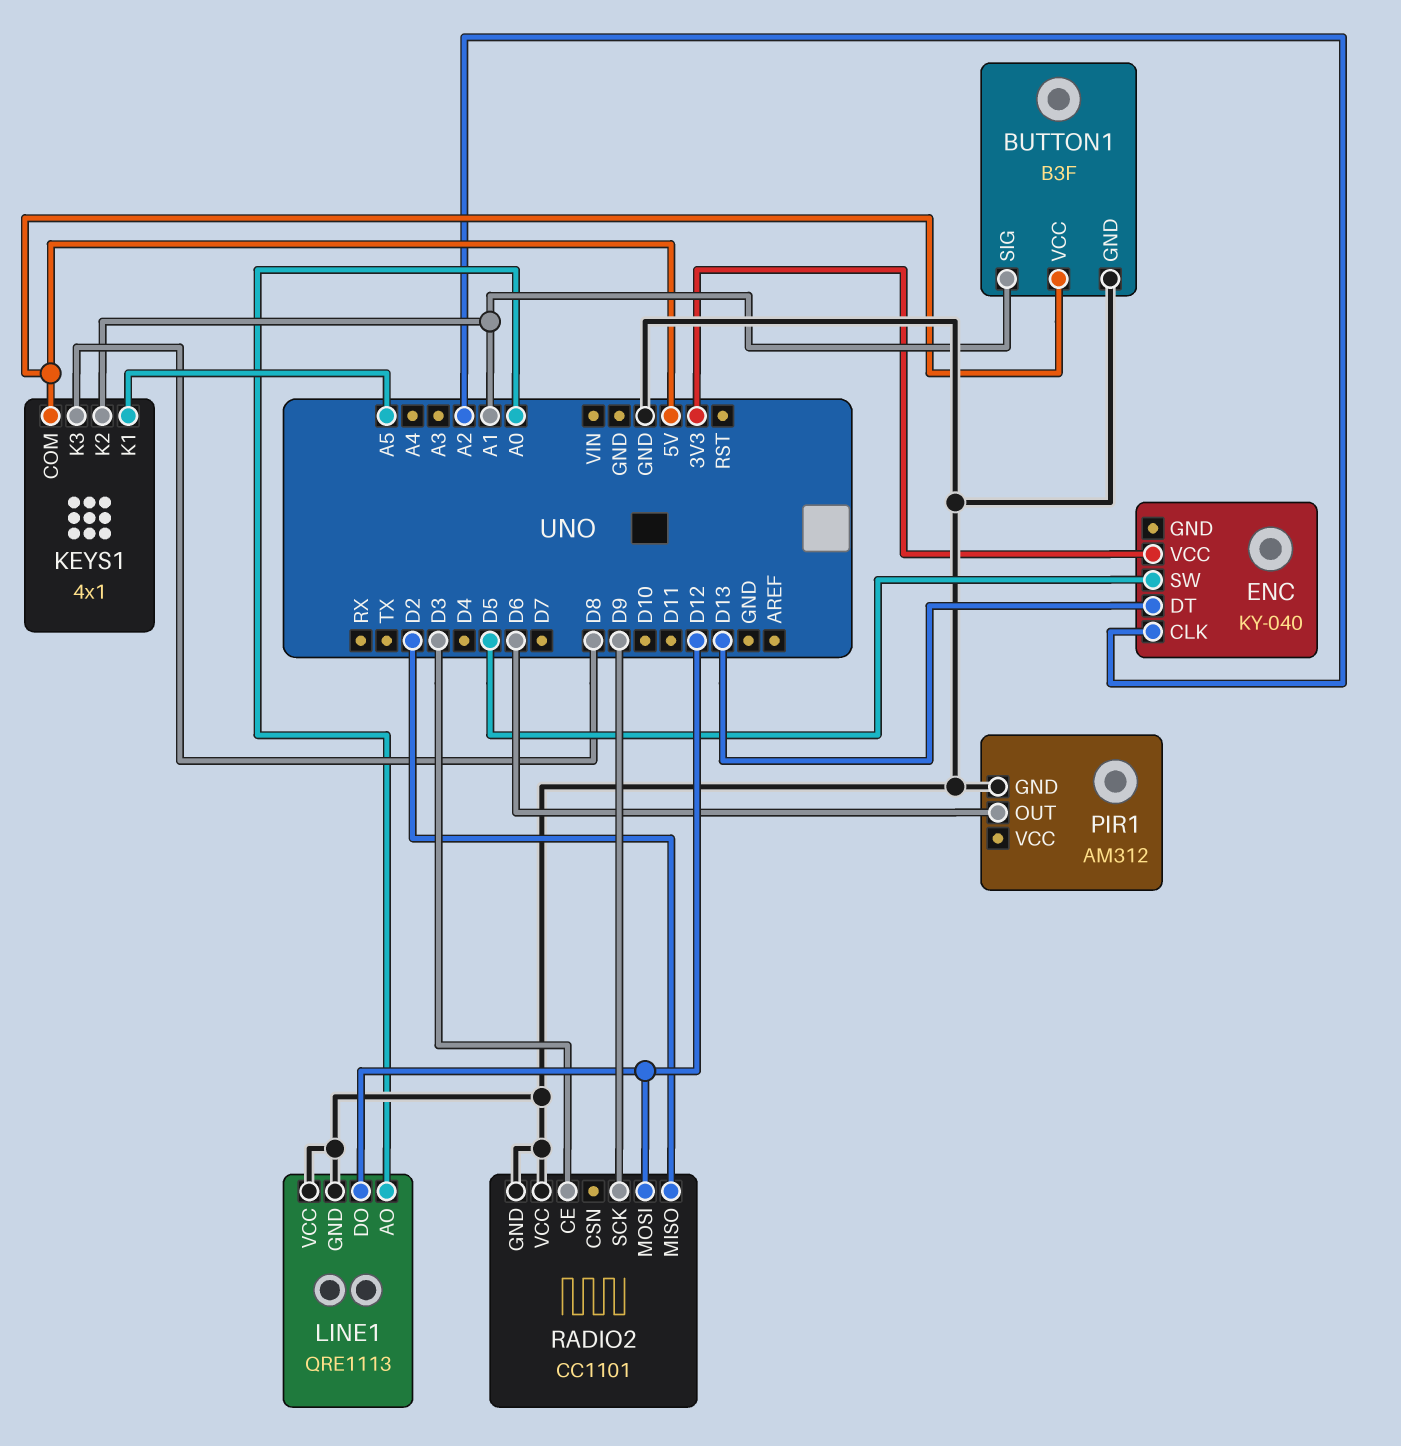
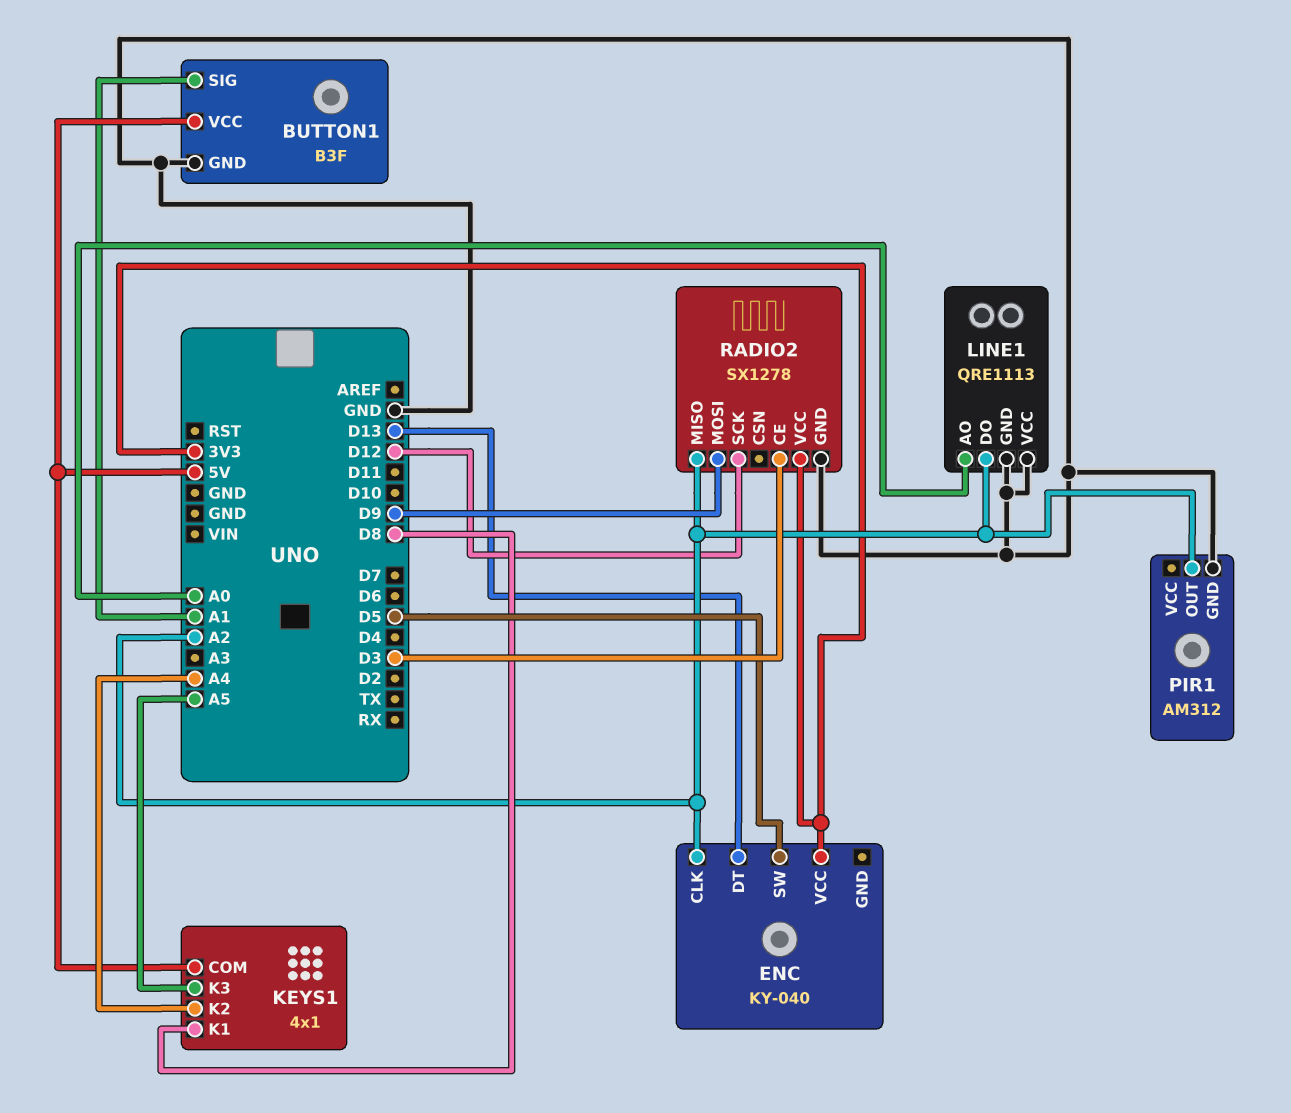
KEYS1 pin K1: A5 -> D8
KEYS1 pin K2: A1 -> A4
KEYS1 pin K3: D8 -> A5
LINE1 pin DO: D12 -> A2
PIR1 pin OUT: D6 -> A2
RADIO2: CC1101 -> SX1278
RADIO2 pin MISO: D2 -> A2
RADIO2 pin MOSI: D12 -> D9
RADIO2 pin SCK: D9 -> D12
RADIO2 pin VCC: GND -> 3V3

